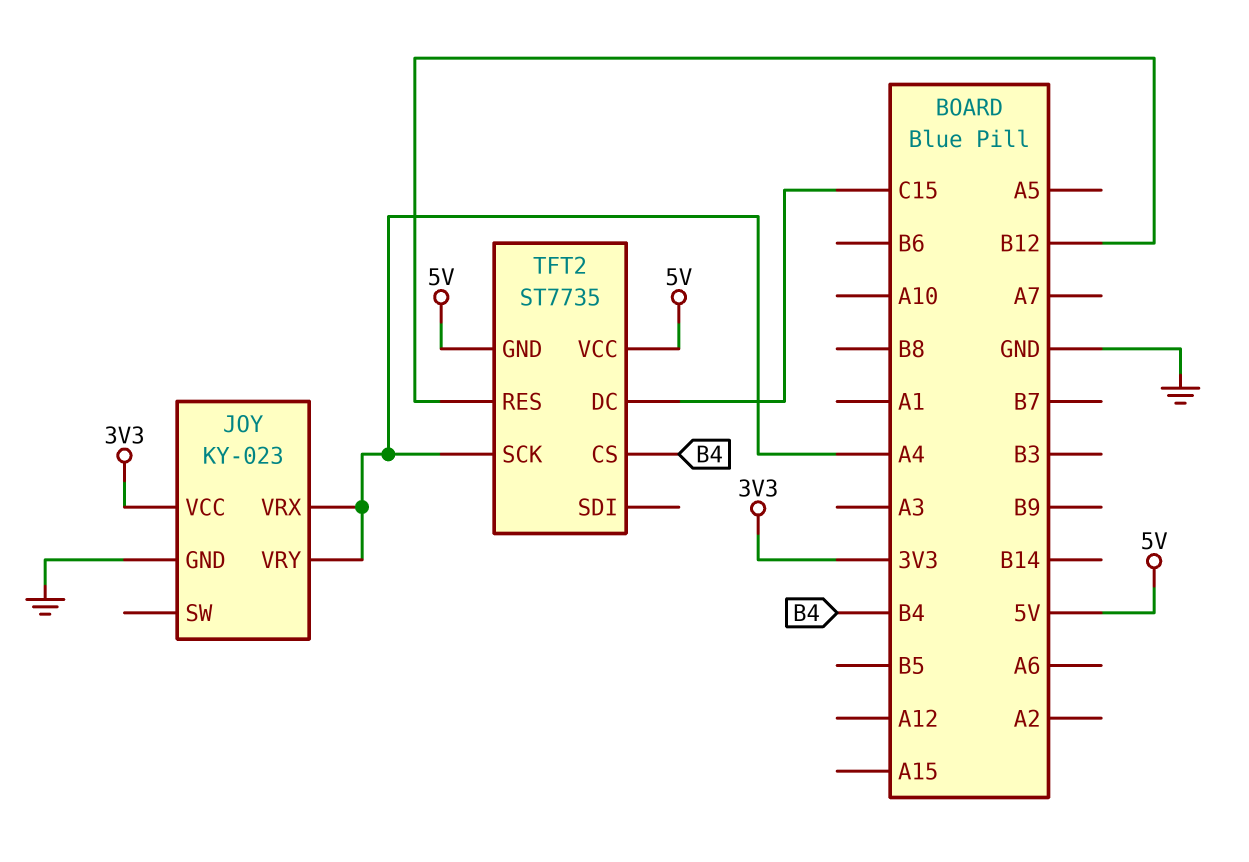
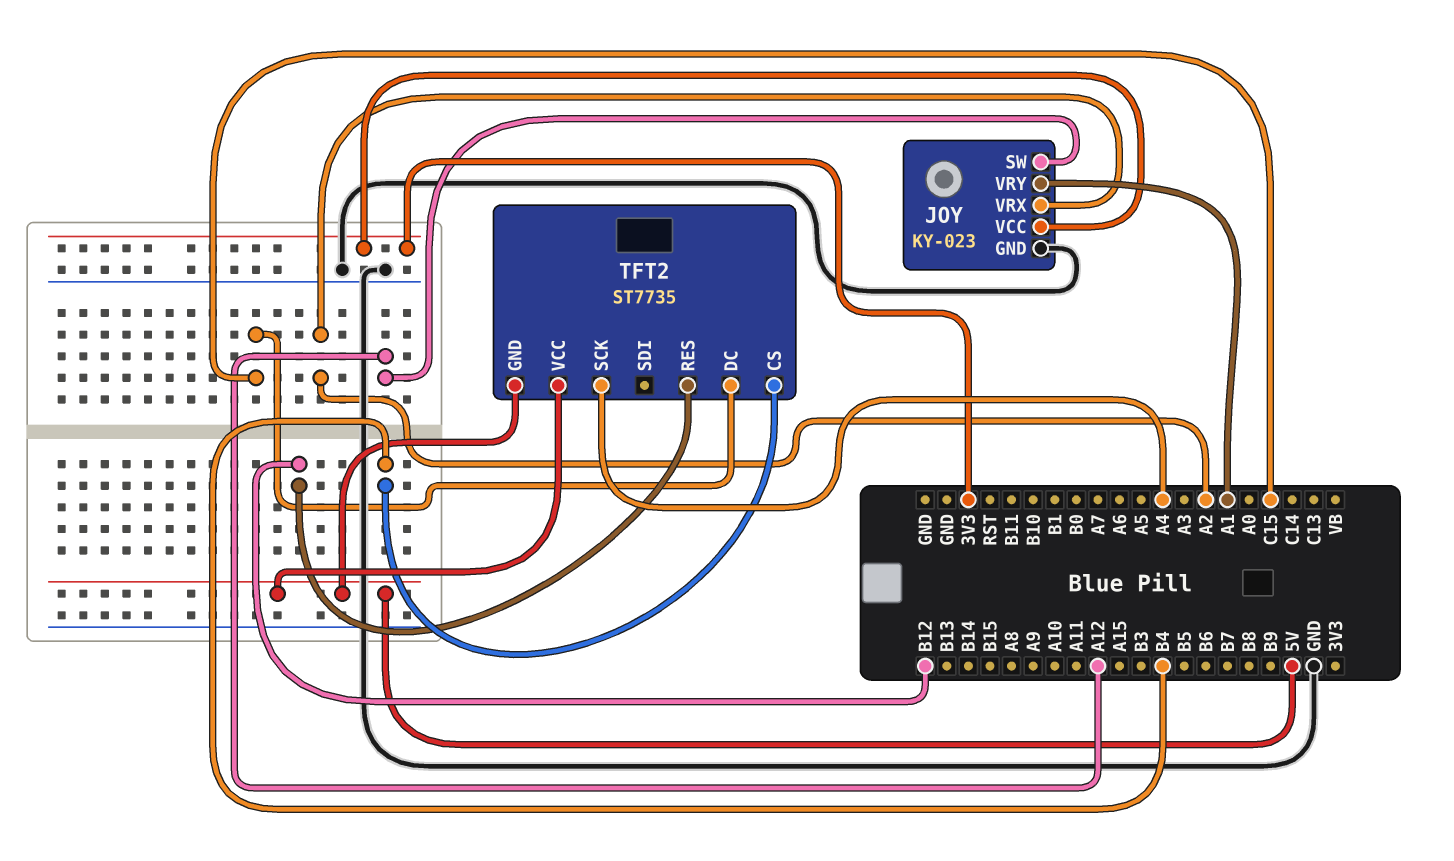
JOY pin SW: none -> A12
JOY pin VRX: A4 -> A2
JOY pin VRY: A4 -> A1

